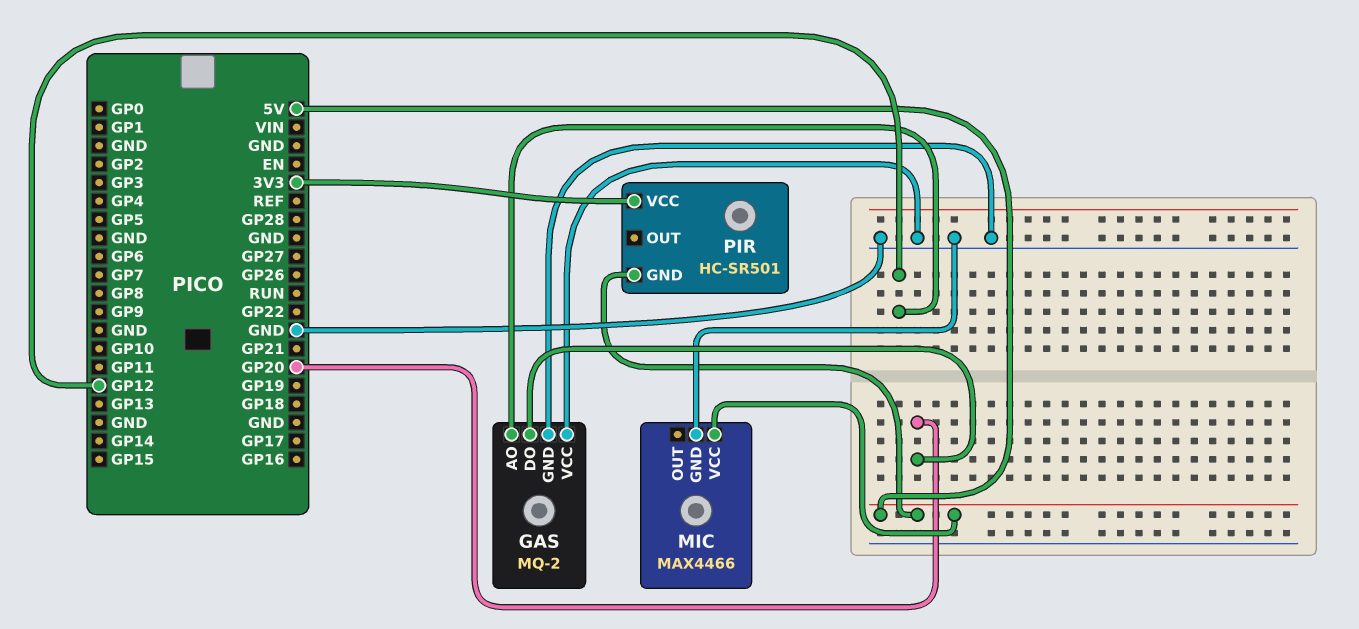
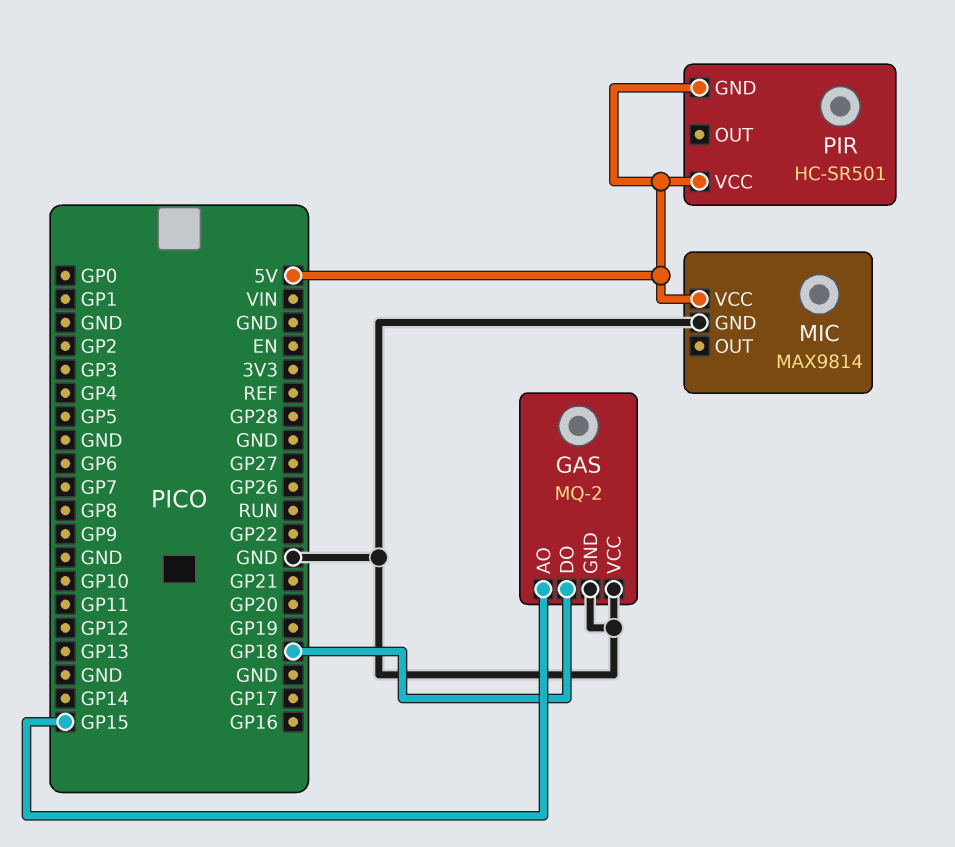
GAS pin AO: GP12 -> GP15
GAS pin DO: GP20 -> GP18
MIC: MAX4466 -> MAX9814
PIR pin VCC: 3V3 -> 5V

